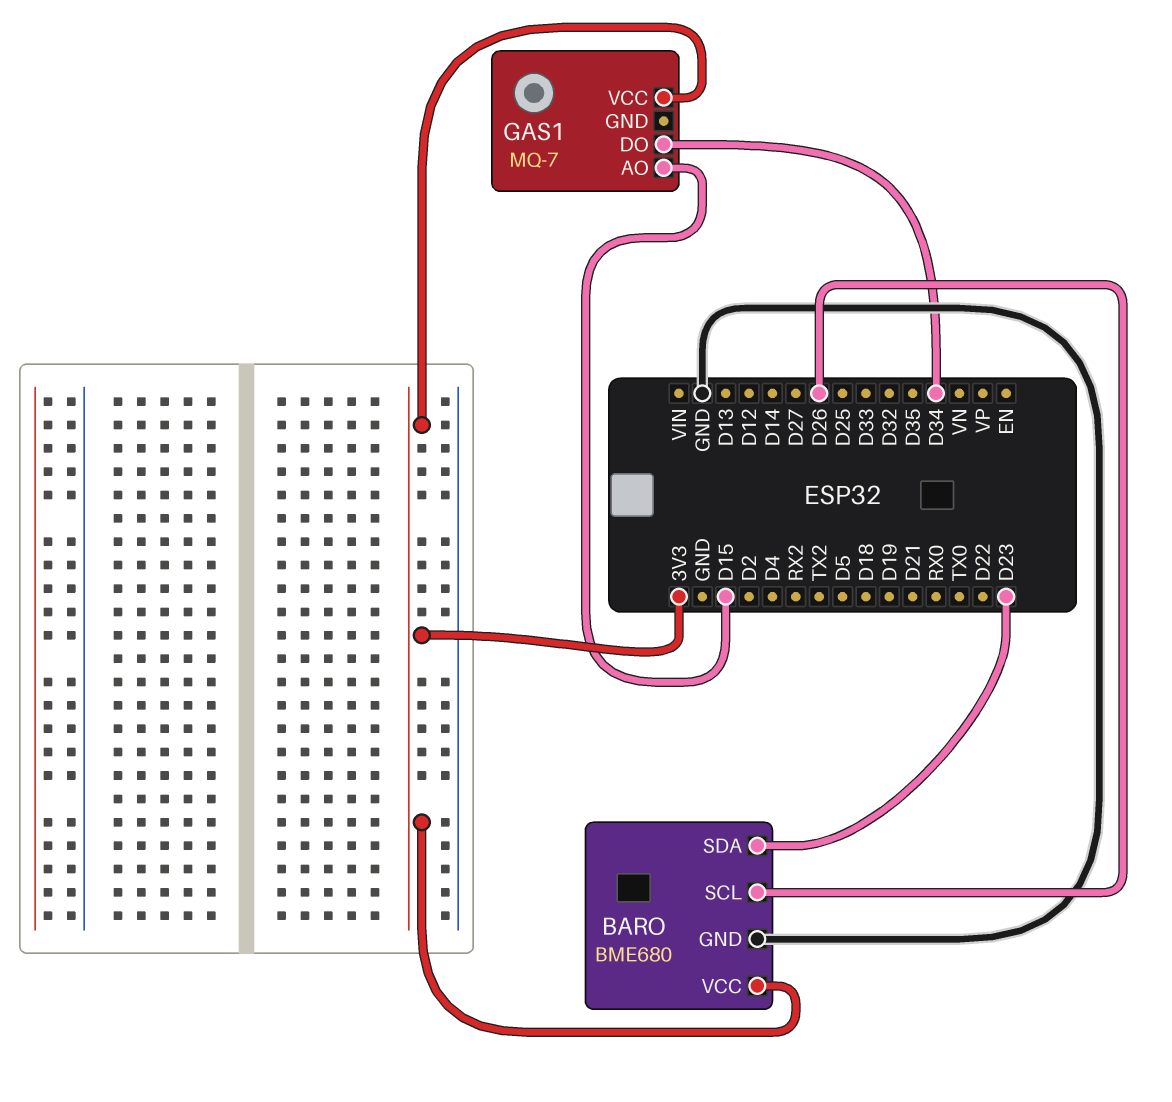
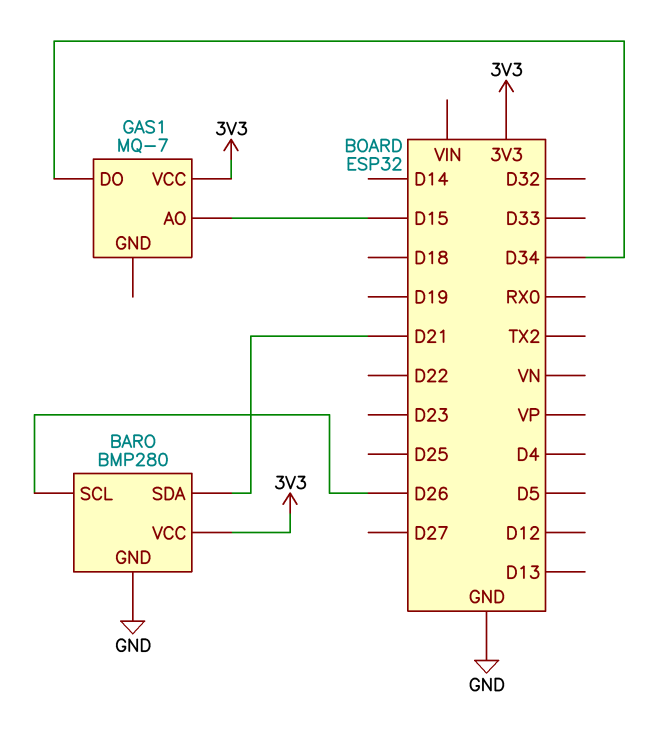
BARO: BME680 -> BMP280
BARO pin SDA: D23 -> D21

